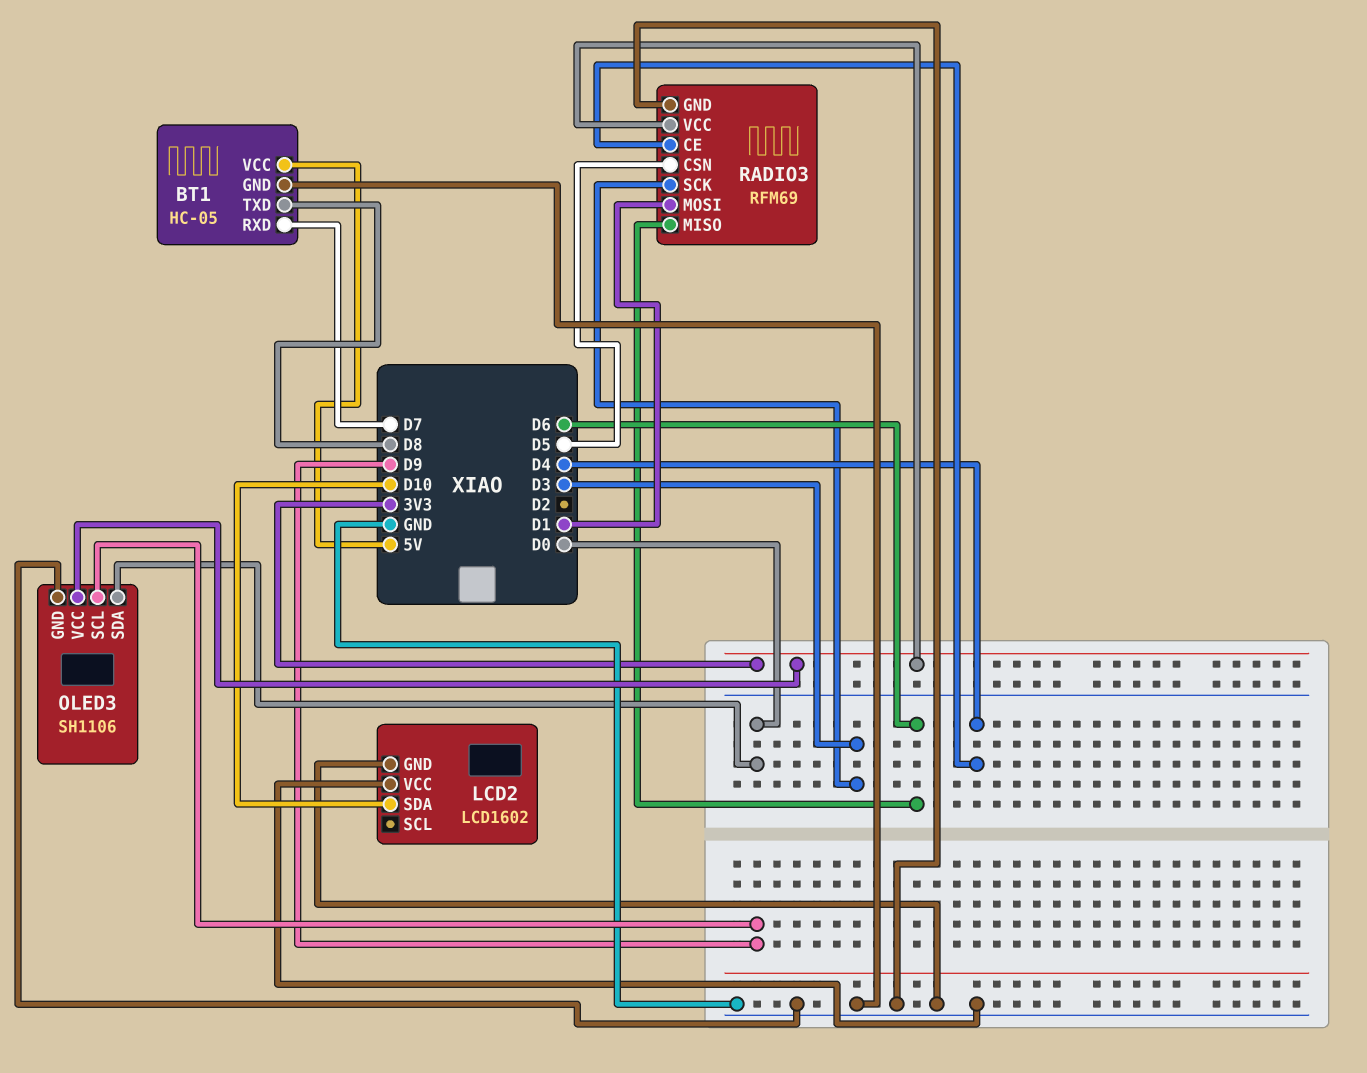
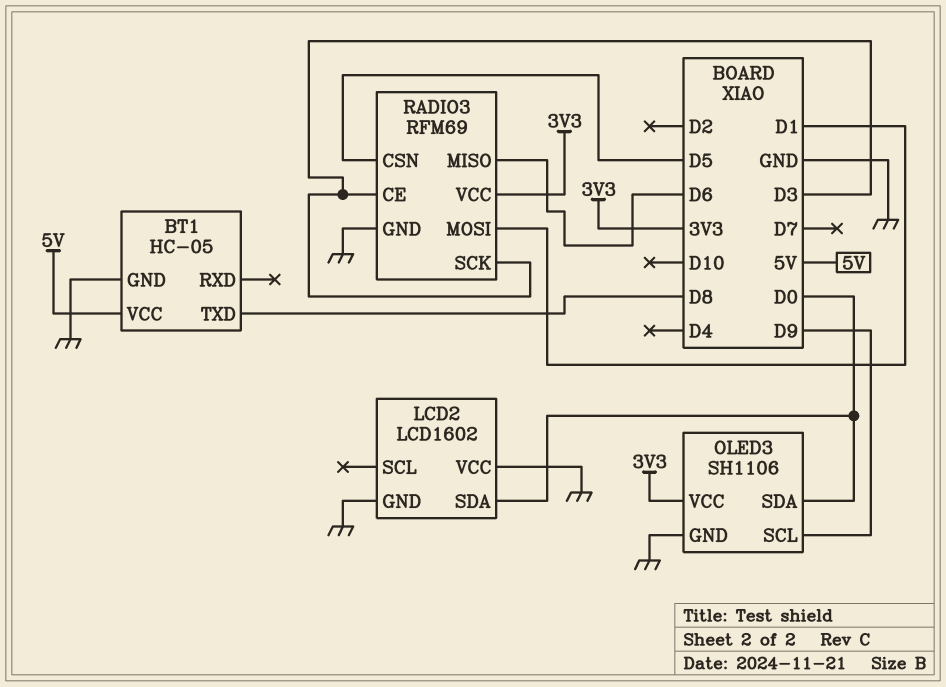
BT1 pin RXD: D7 -> none
LCD2 pin SDA: D10 -> D0
RADIO3 pin CE: D4 -> D3

